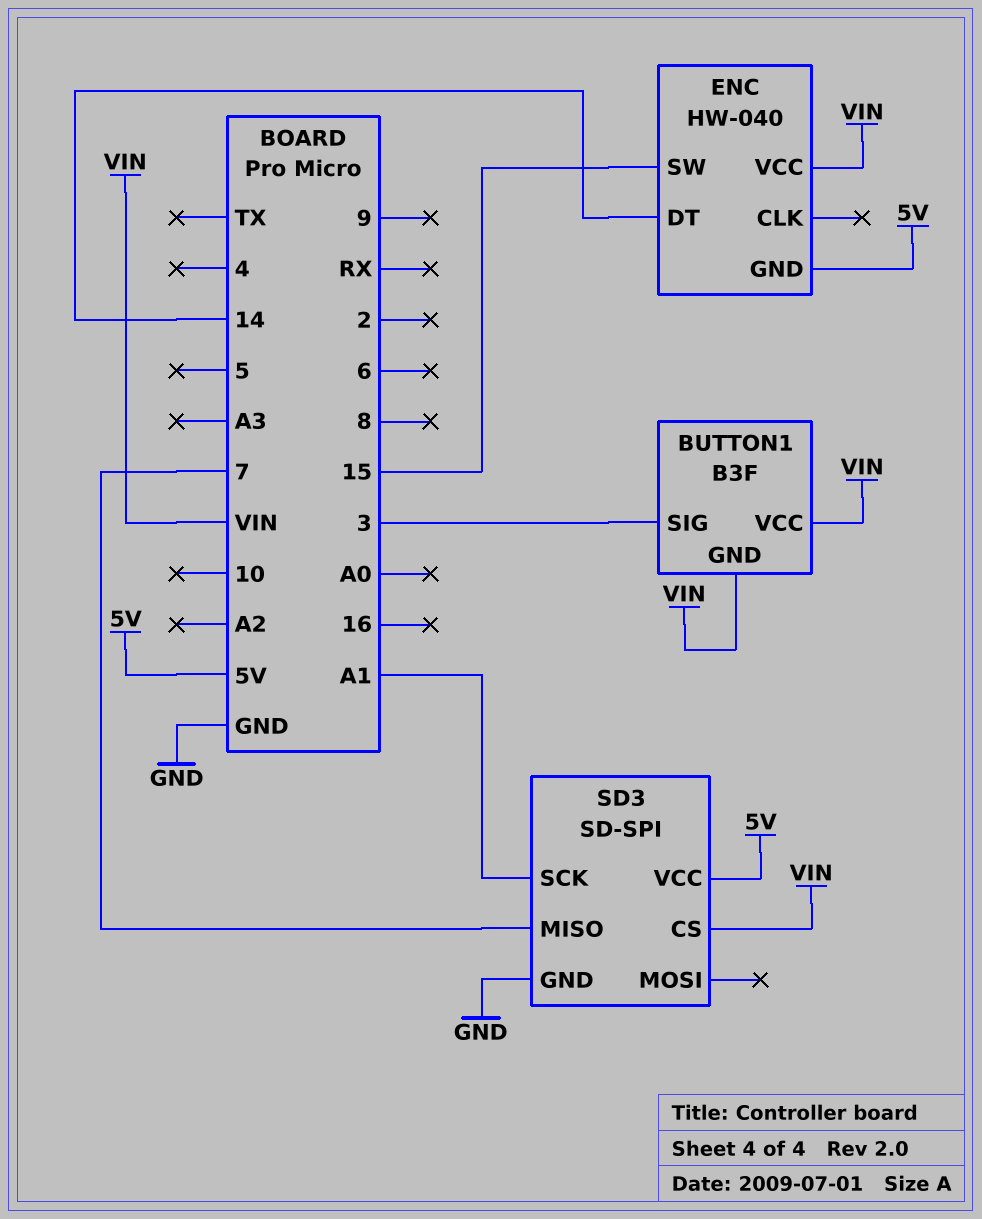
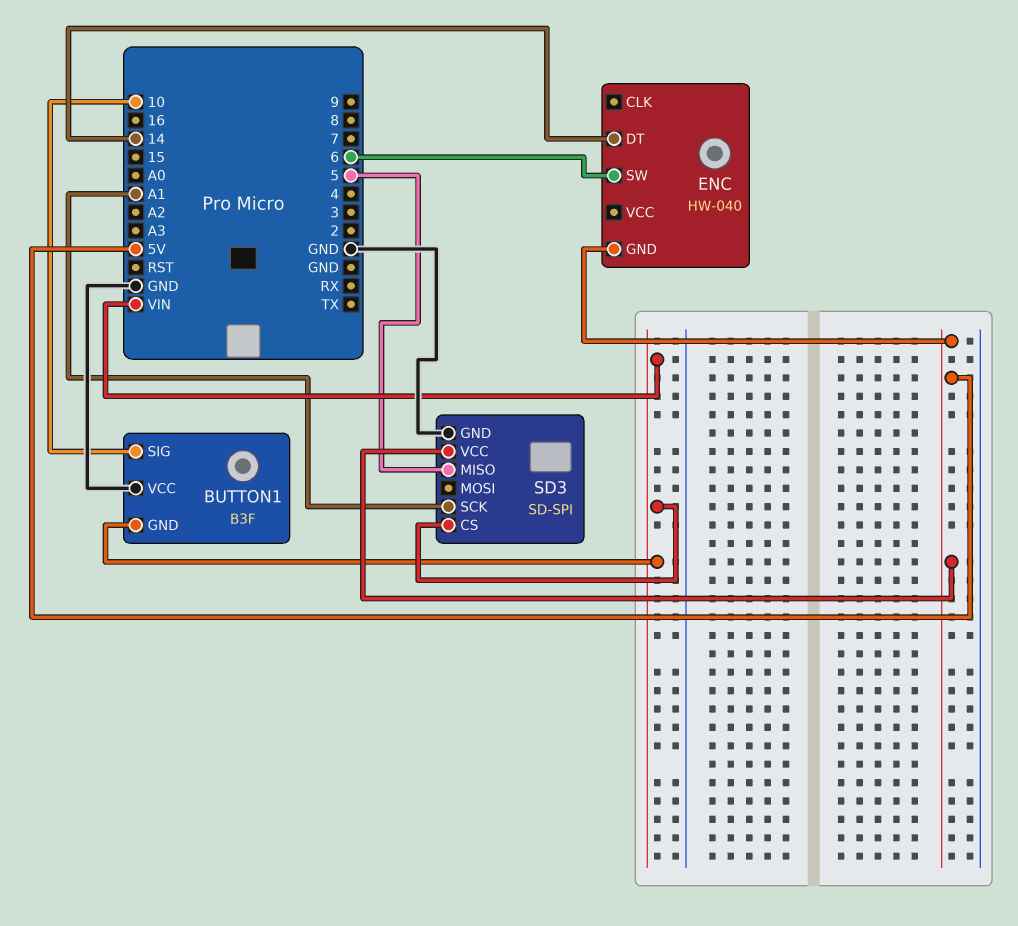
BUTTON1 pin SIG: 3 -> 10
BUTTON1 pin VCC: VIN -> GND
ENC pin SW: 15 -> 6
ENC pin VCC: VIN -> none
SD3 pin MISO: 7 -> 5

